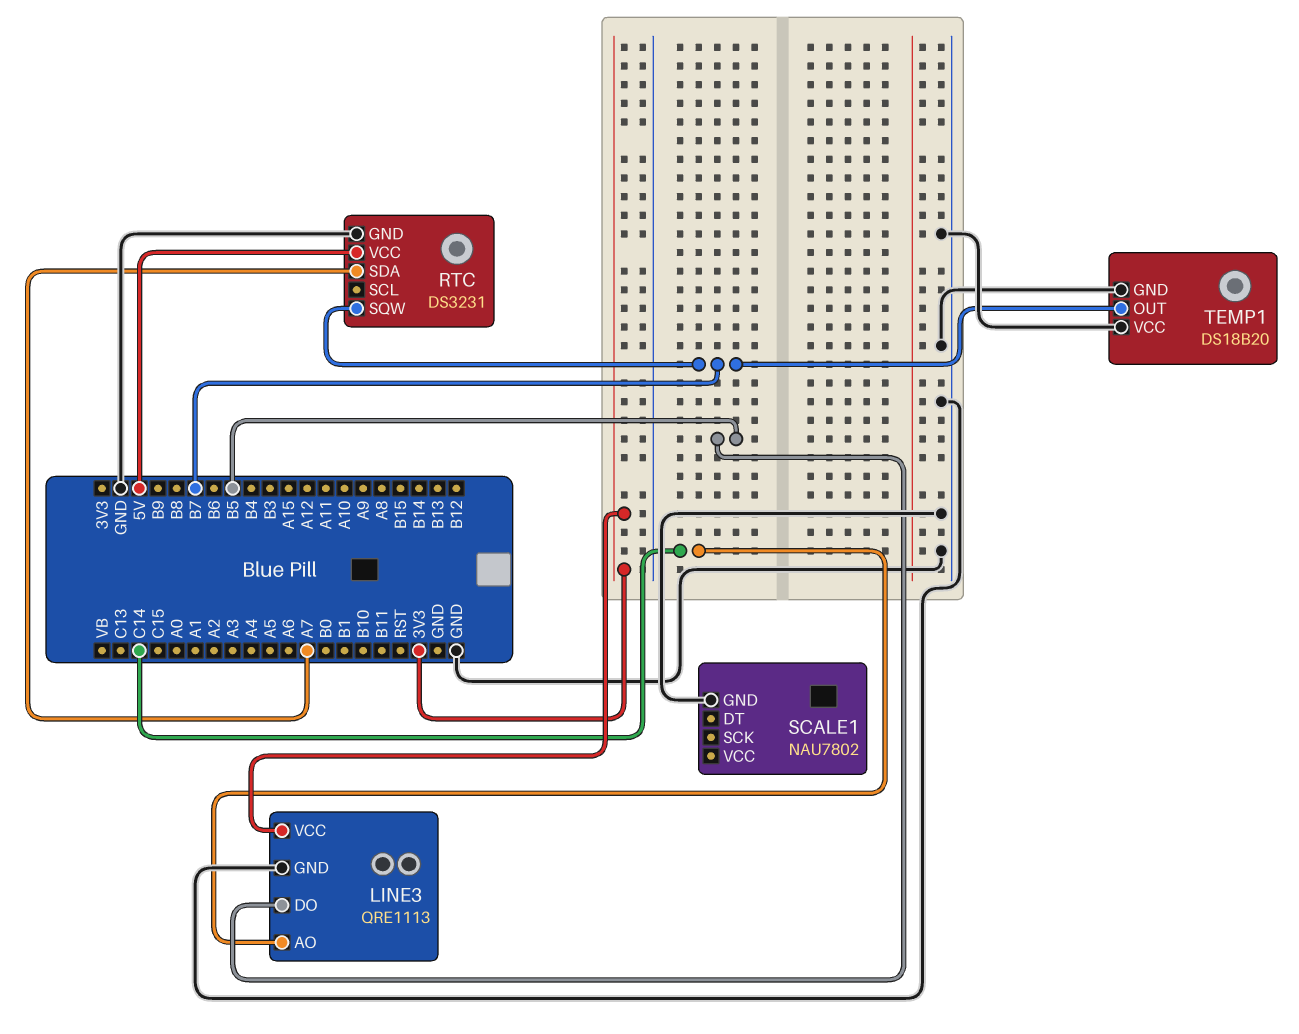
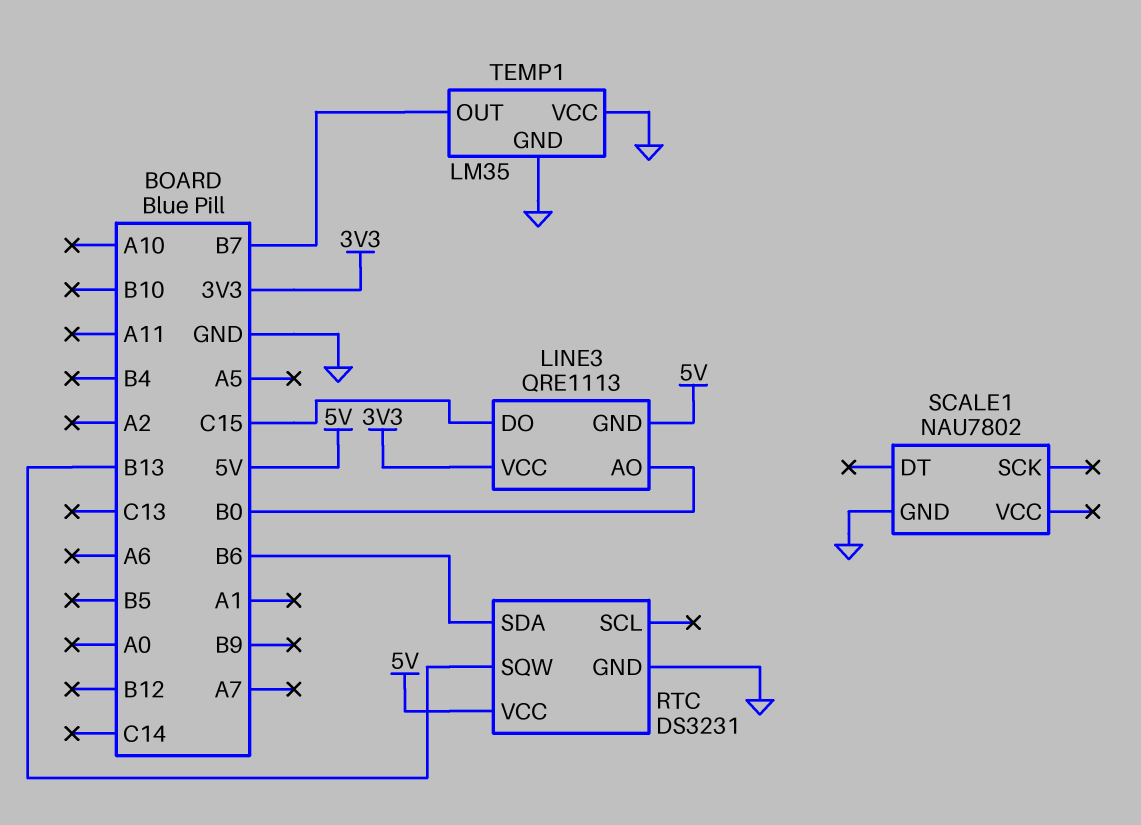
LINE3 pin AO: C14 -> B0
LINE3 pin DO: B5 -> C15
LINE3 pin GND: GND -> 5V
RTC pin SDA: A7 -> B6
RTC pin SQW: B7 -> B13
TEMP1: DS18B20 -> LM35

